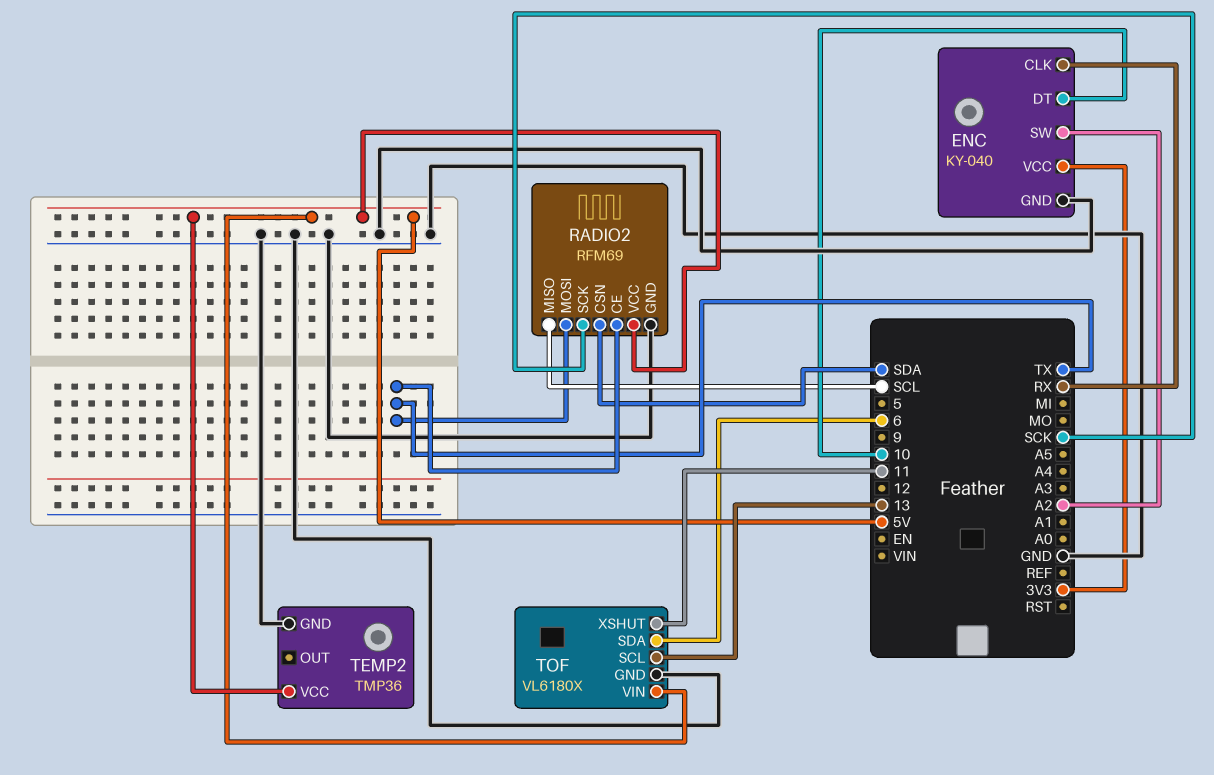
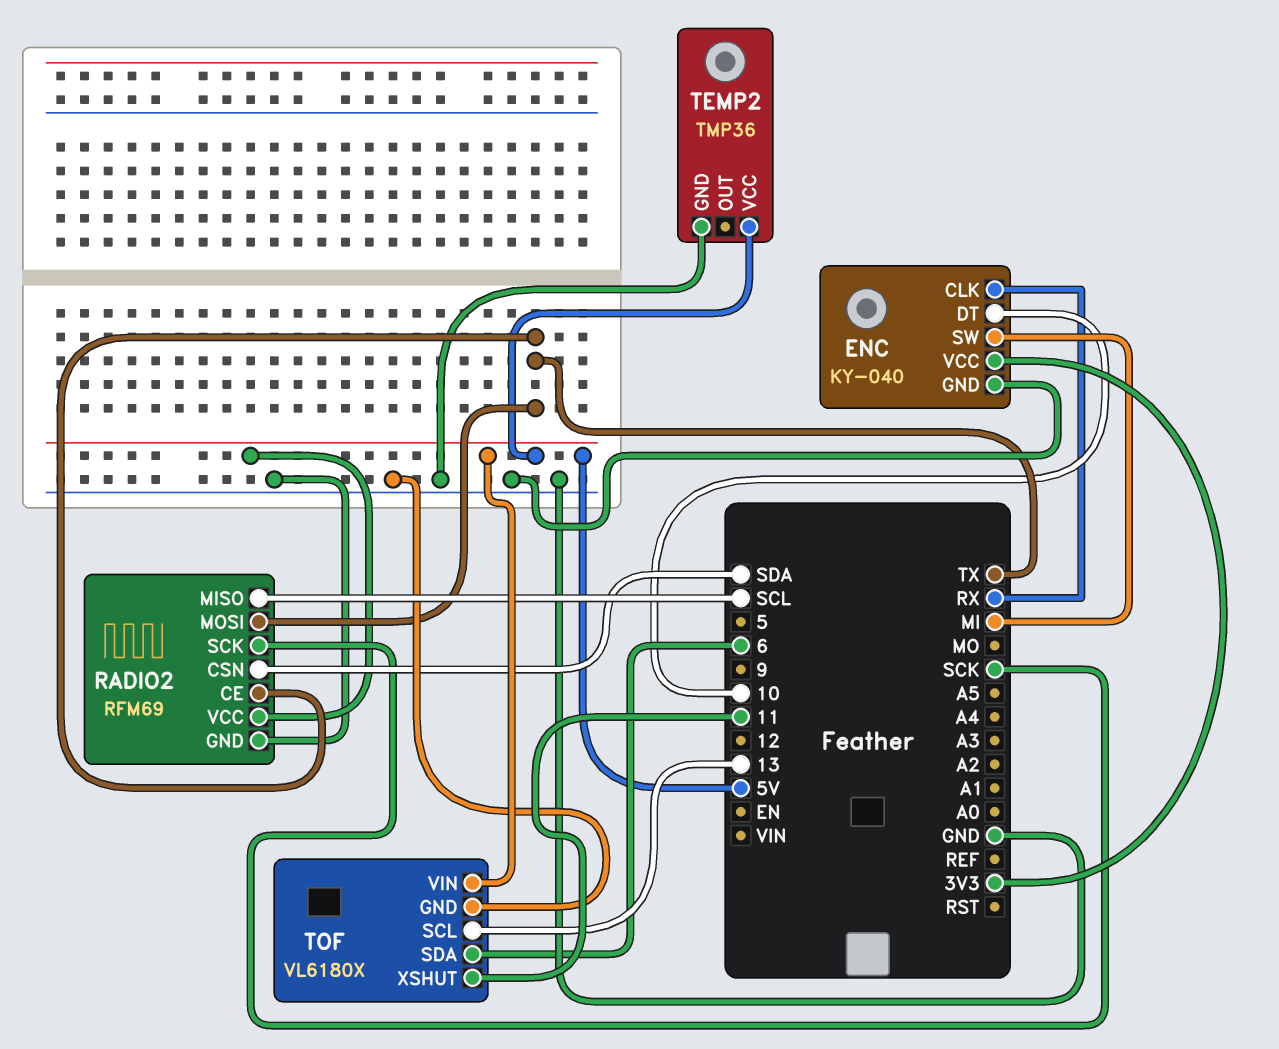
ENC pin SW: A2 -> MI

